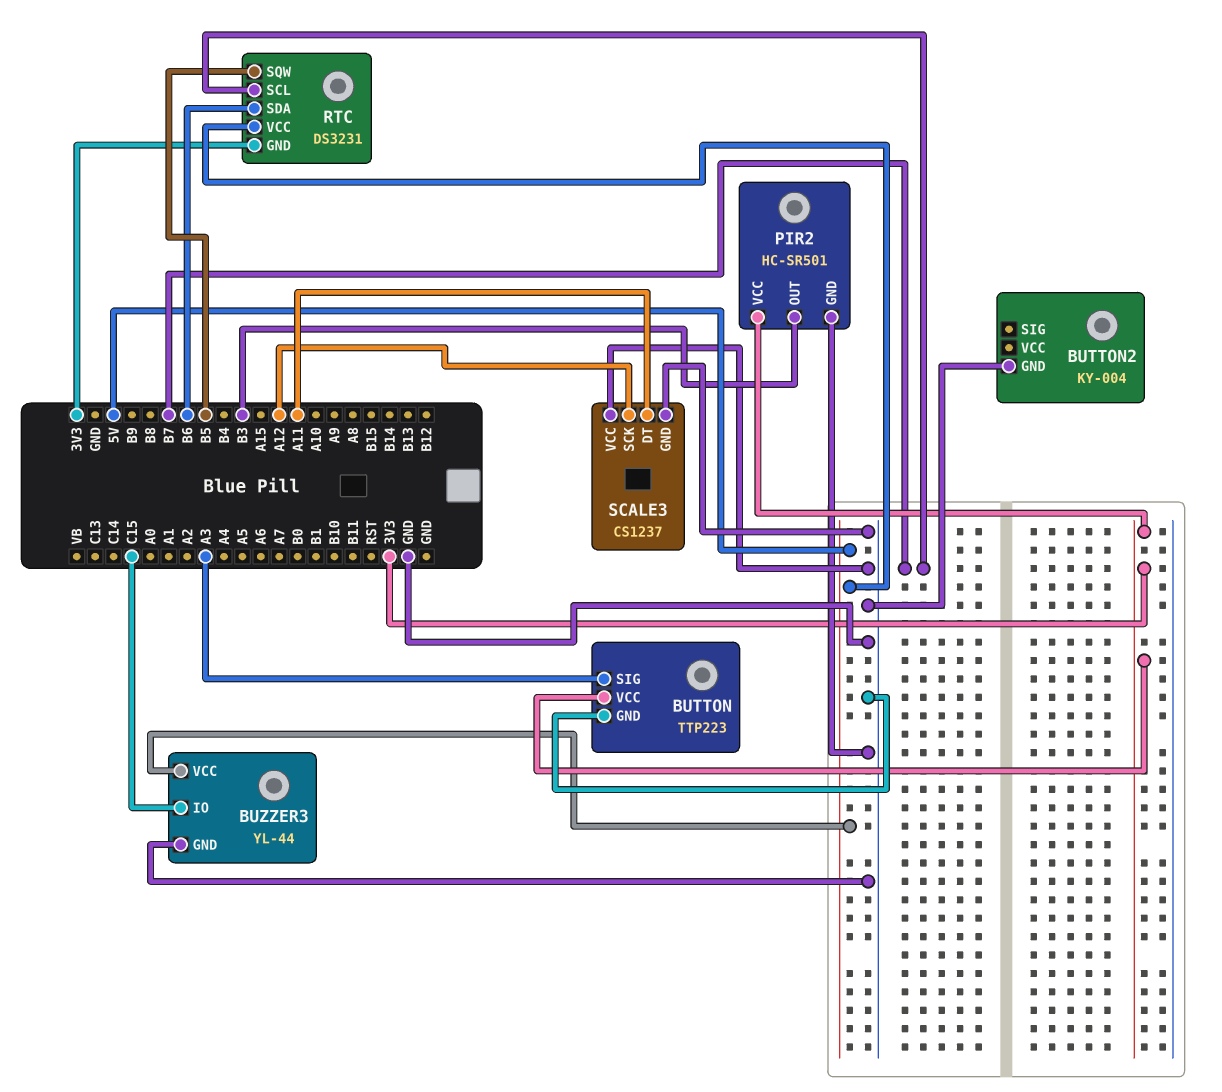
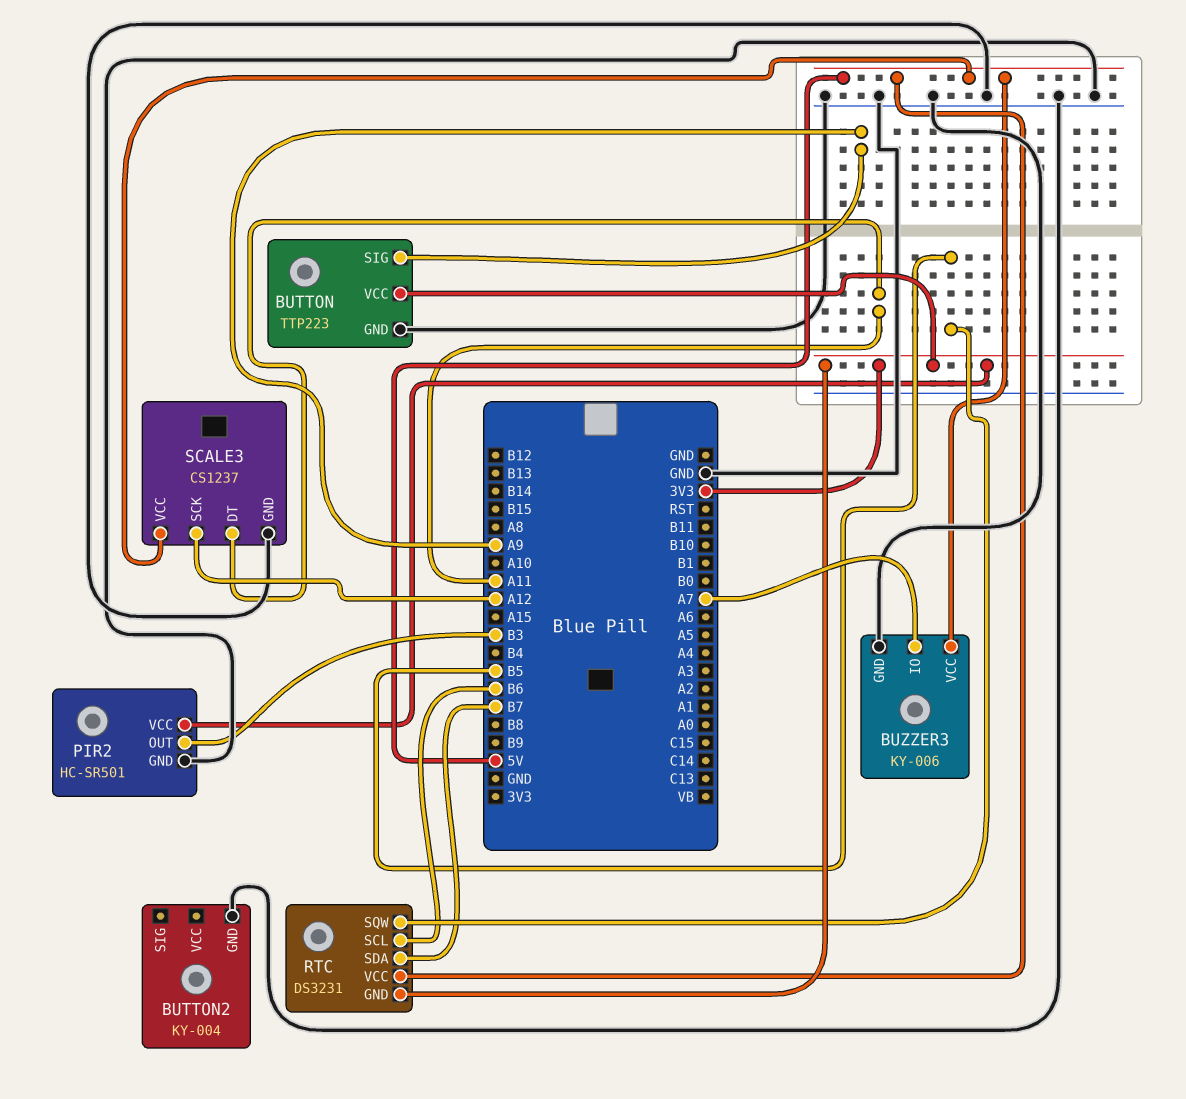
BUTTON pin SIG: A3 -> A9
BUZZER3: YL-44 -> KY-006
BUZZER3 pin IO: C15 -> A7
RTC pin SCL: B7 -> B6
RTC pin SDA: B6 -> B7
SCALE3 pin VCC: GND -> 5V

